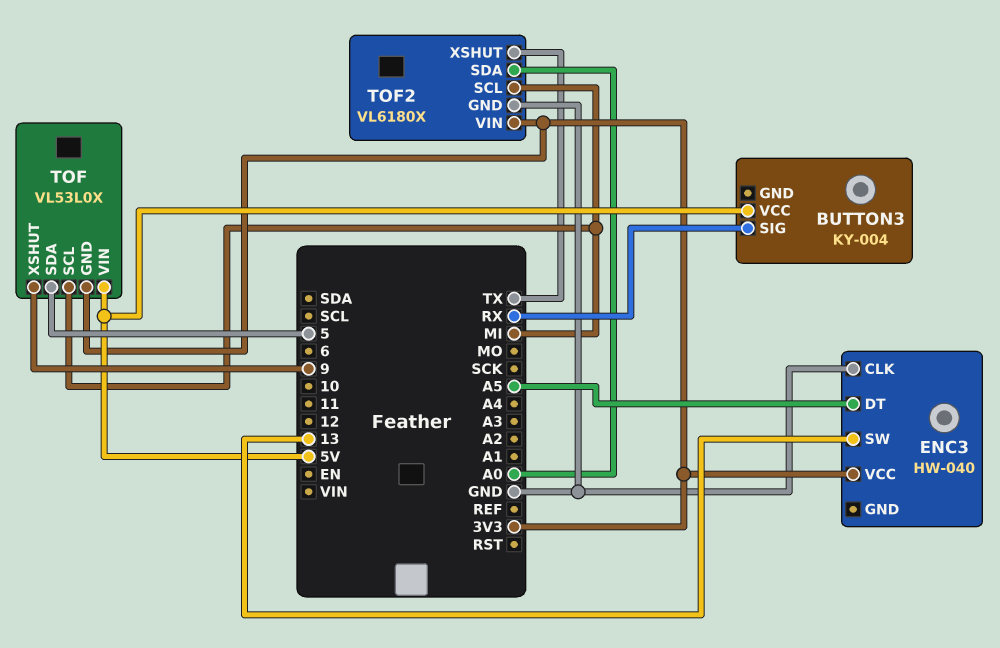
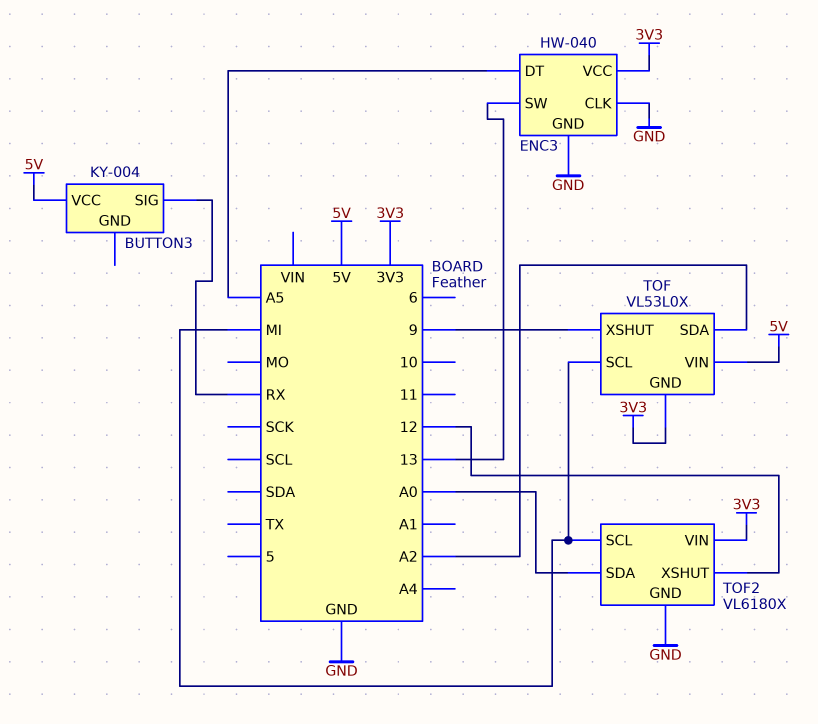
ENC3 pin GND: none -> GND
TOF pin SDA: 5 -> A2
TOF2 pin XSHUT: TX -> 12

